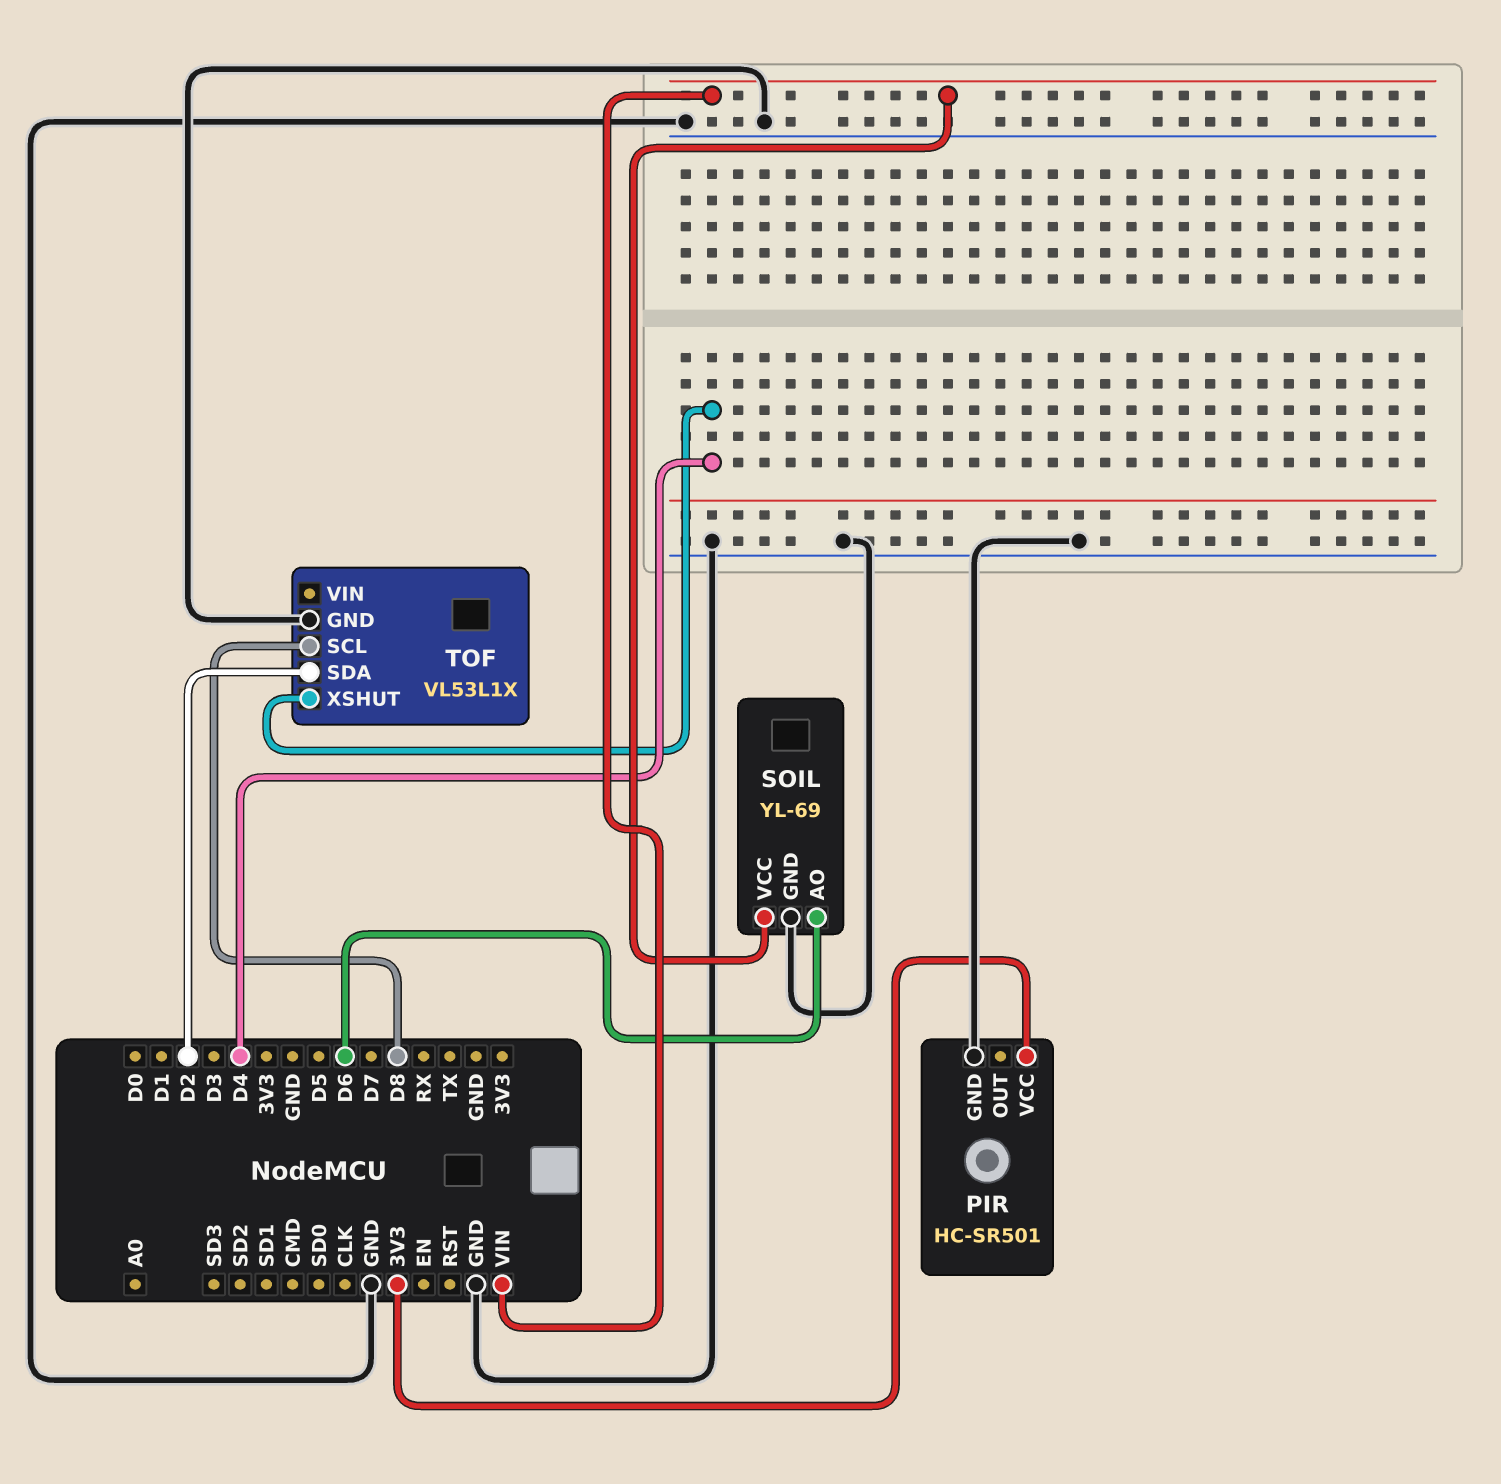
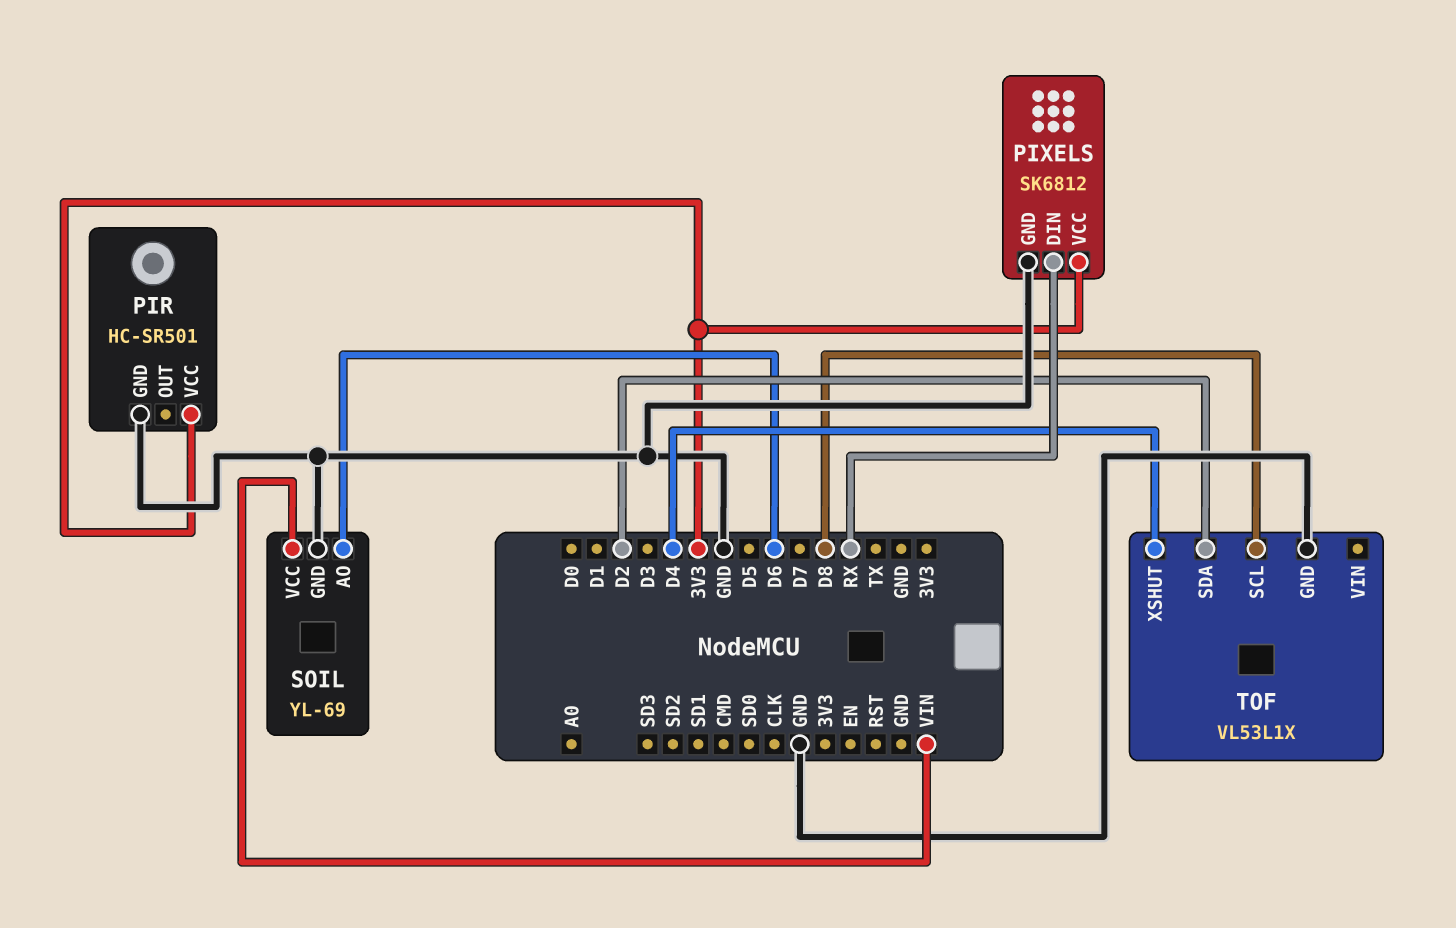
PIXELS: none -> SK6812
PIXELS pin DIN: none -> RX
PIXELS pin GND: none -> GND
PIXELS pin VCC: none -> 3V3

